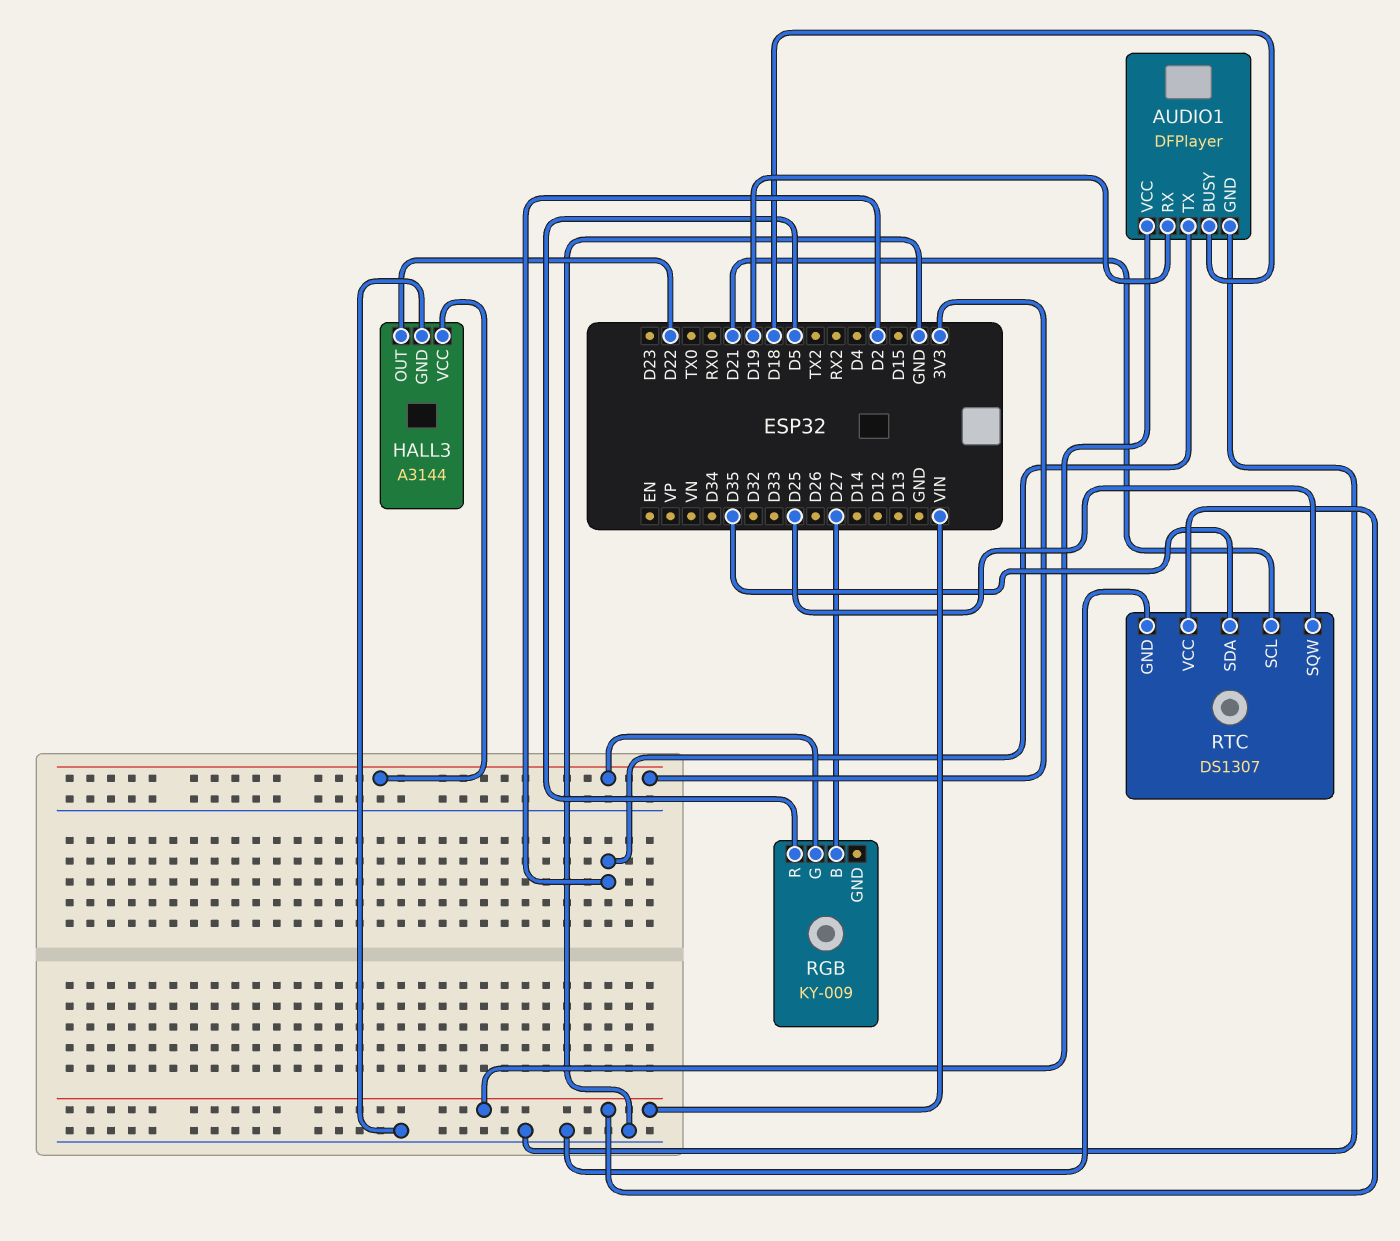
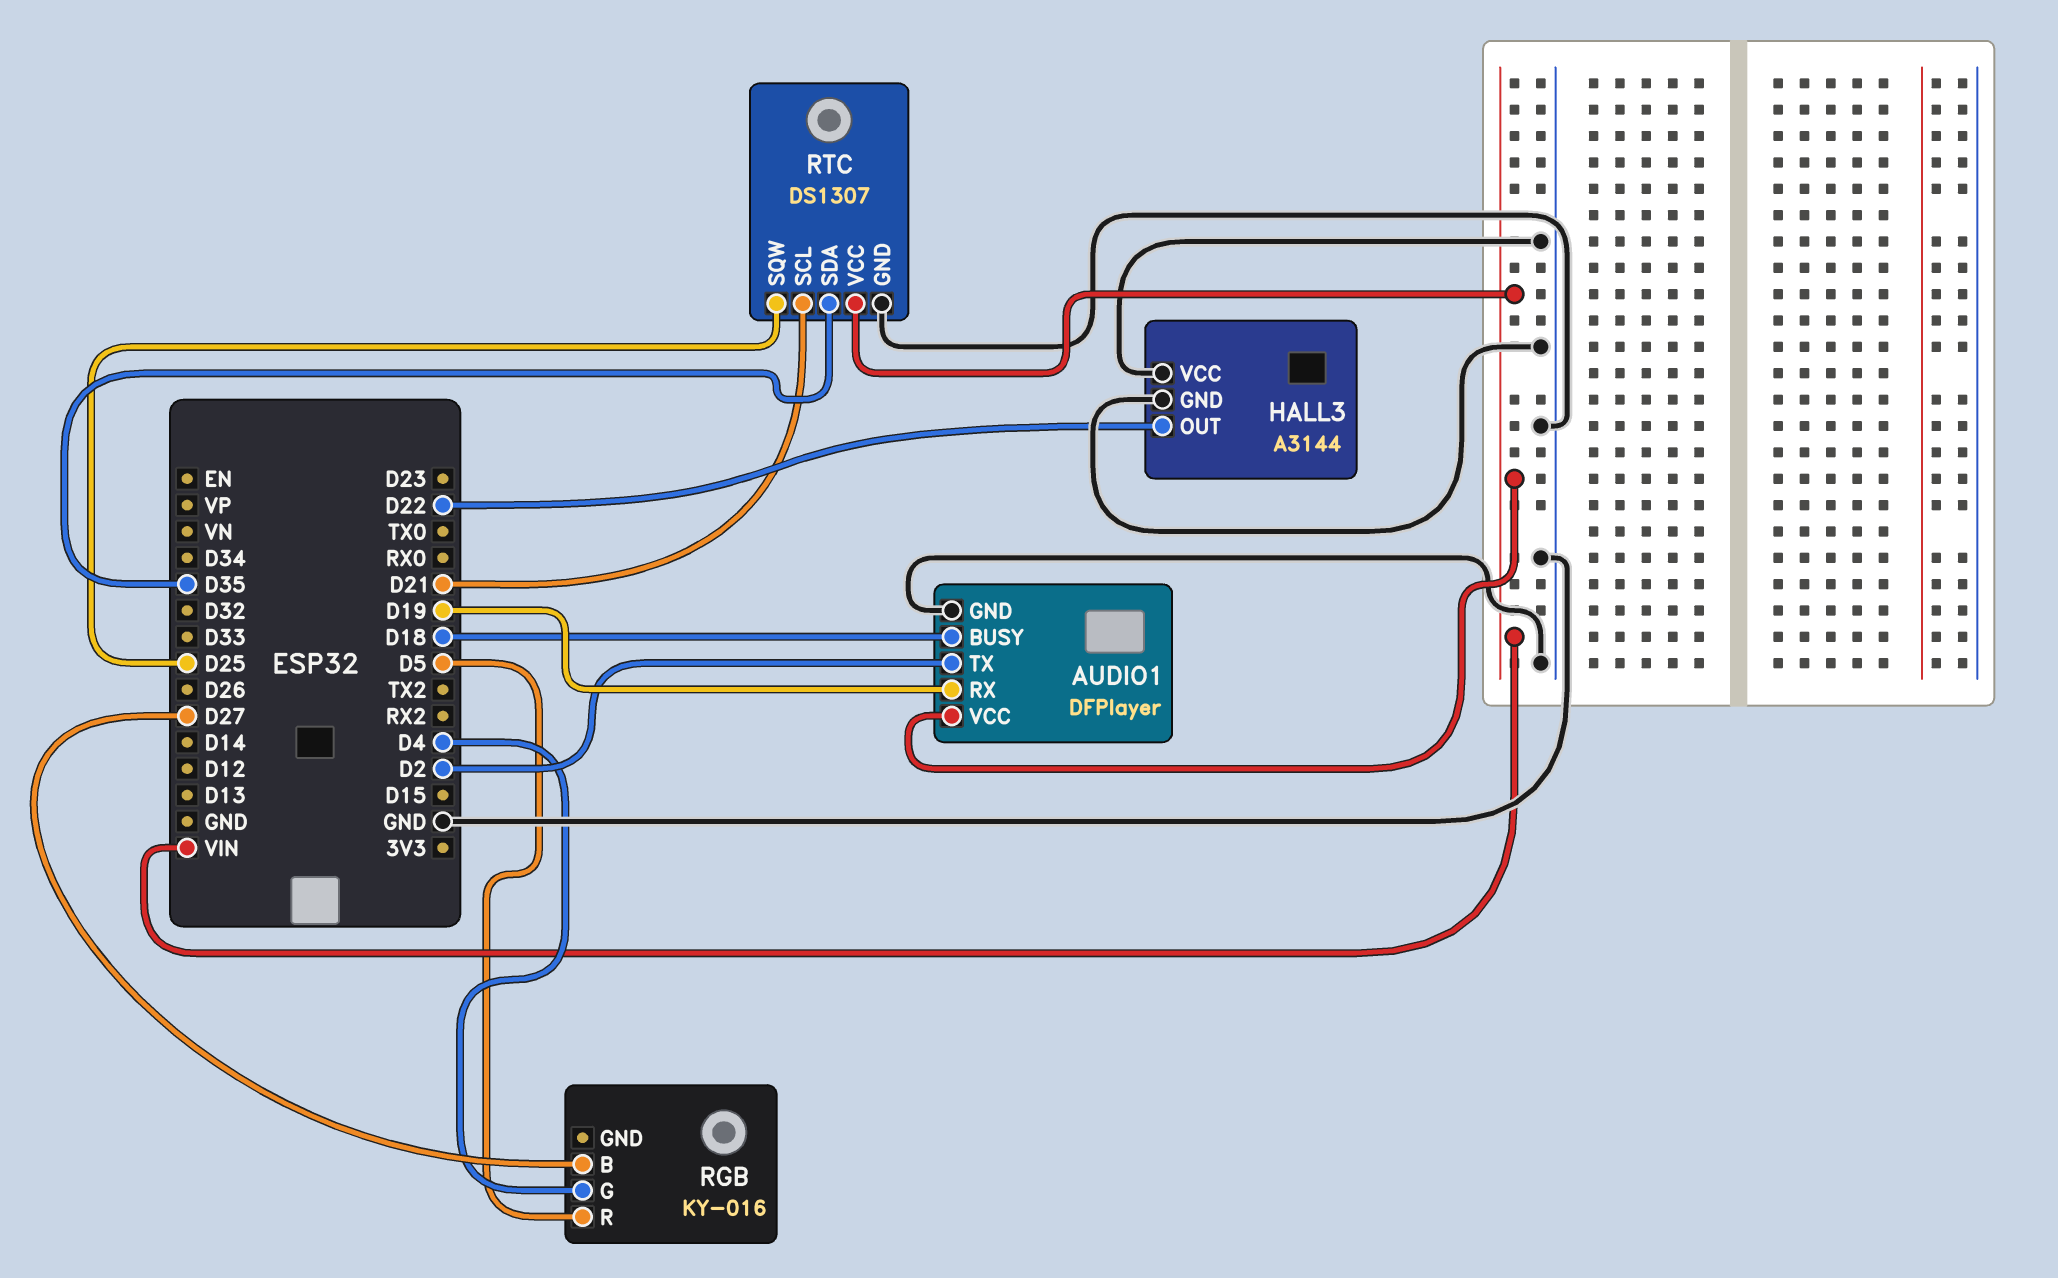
HALL3 pin VCC: 3V3 -> GND
RGB: KY-009 -> KY-016
RGB pin G: 3V3 -> D4

